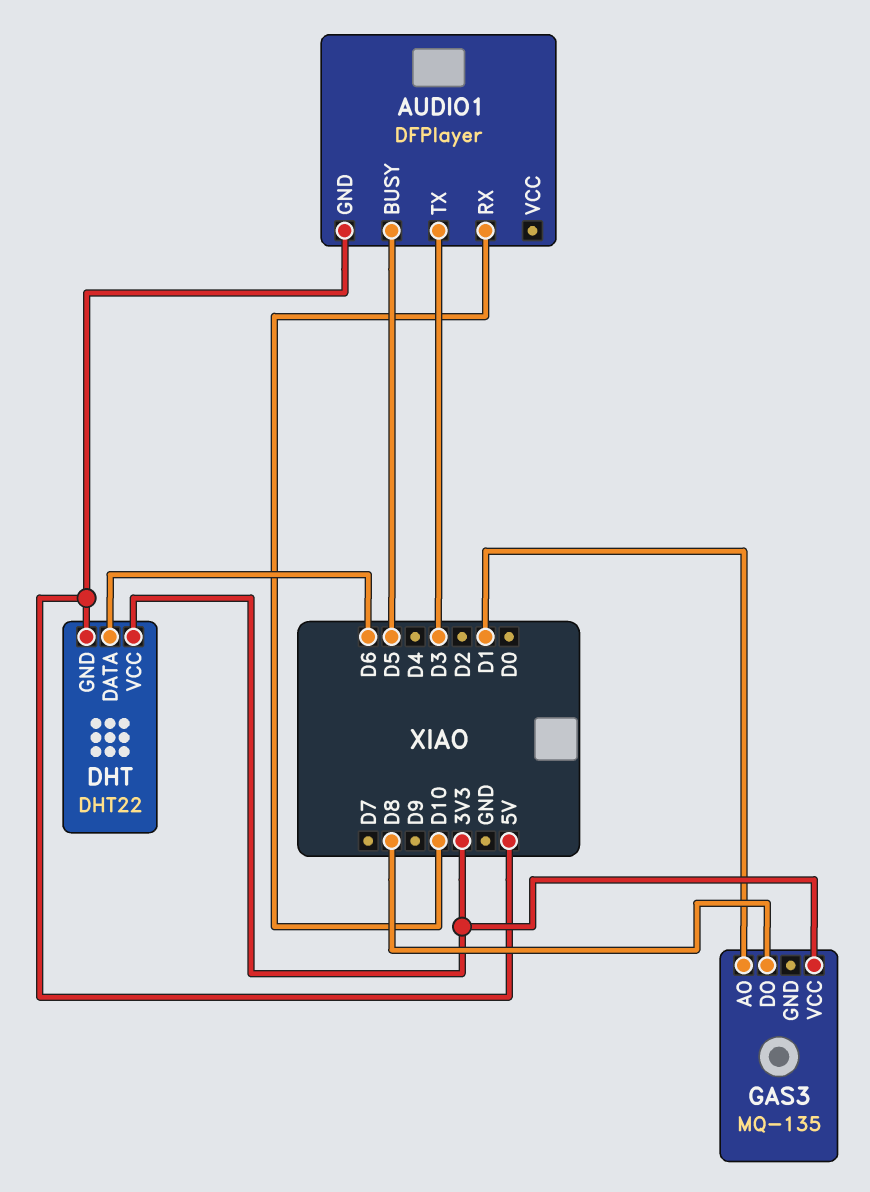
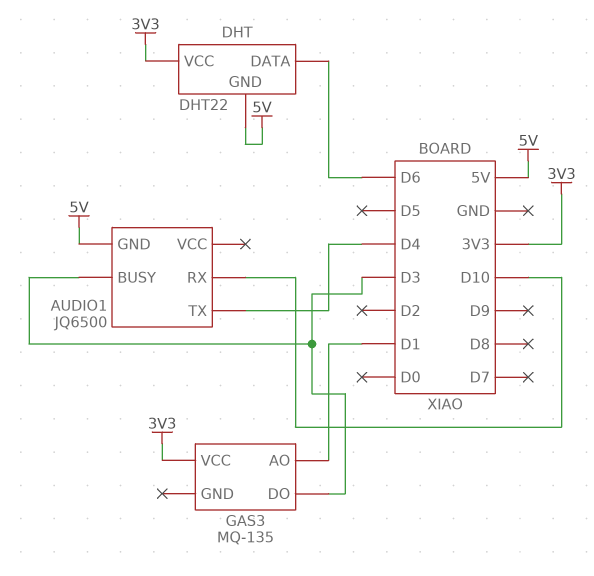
AUDIO1: DFPlayer -> JQ6500
AUDIO1 pin BUSY: D5 -> D3
AUDIO1 pin TX: D3 -> D4
GAS3 pin DO: D8 -> D3

